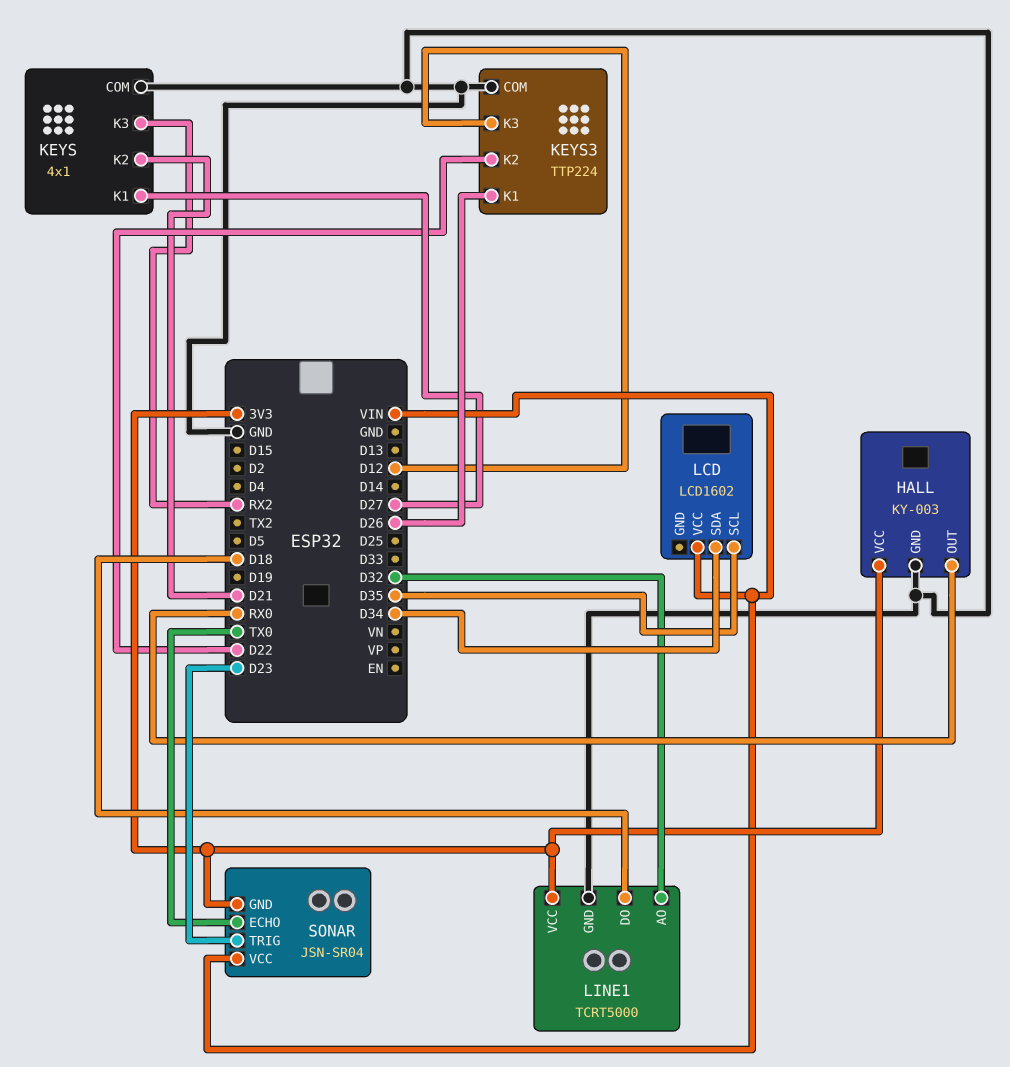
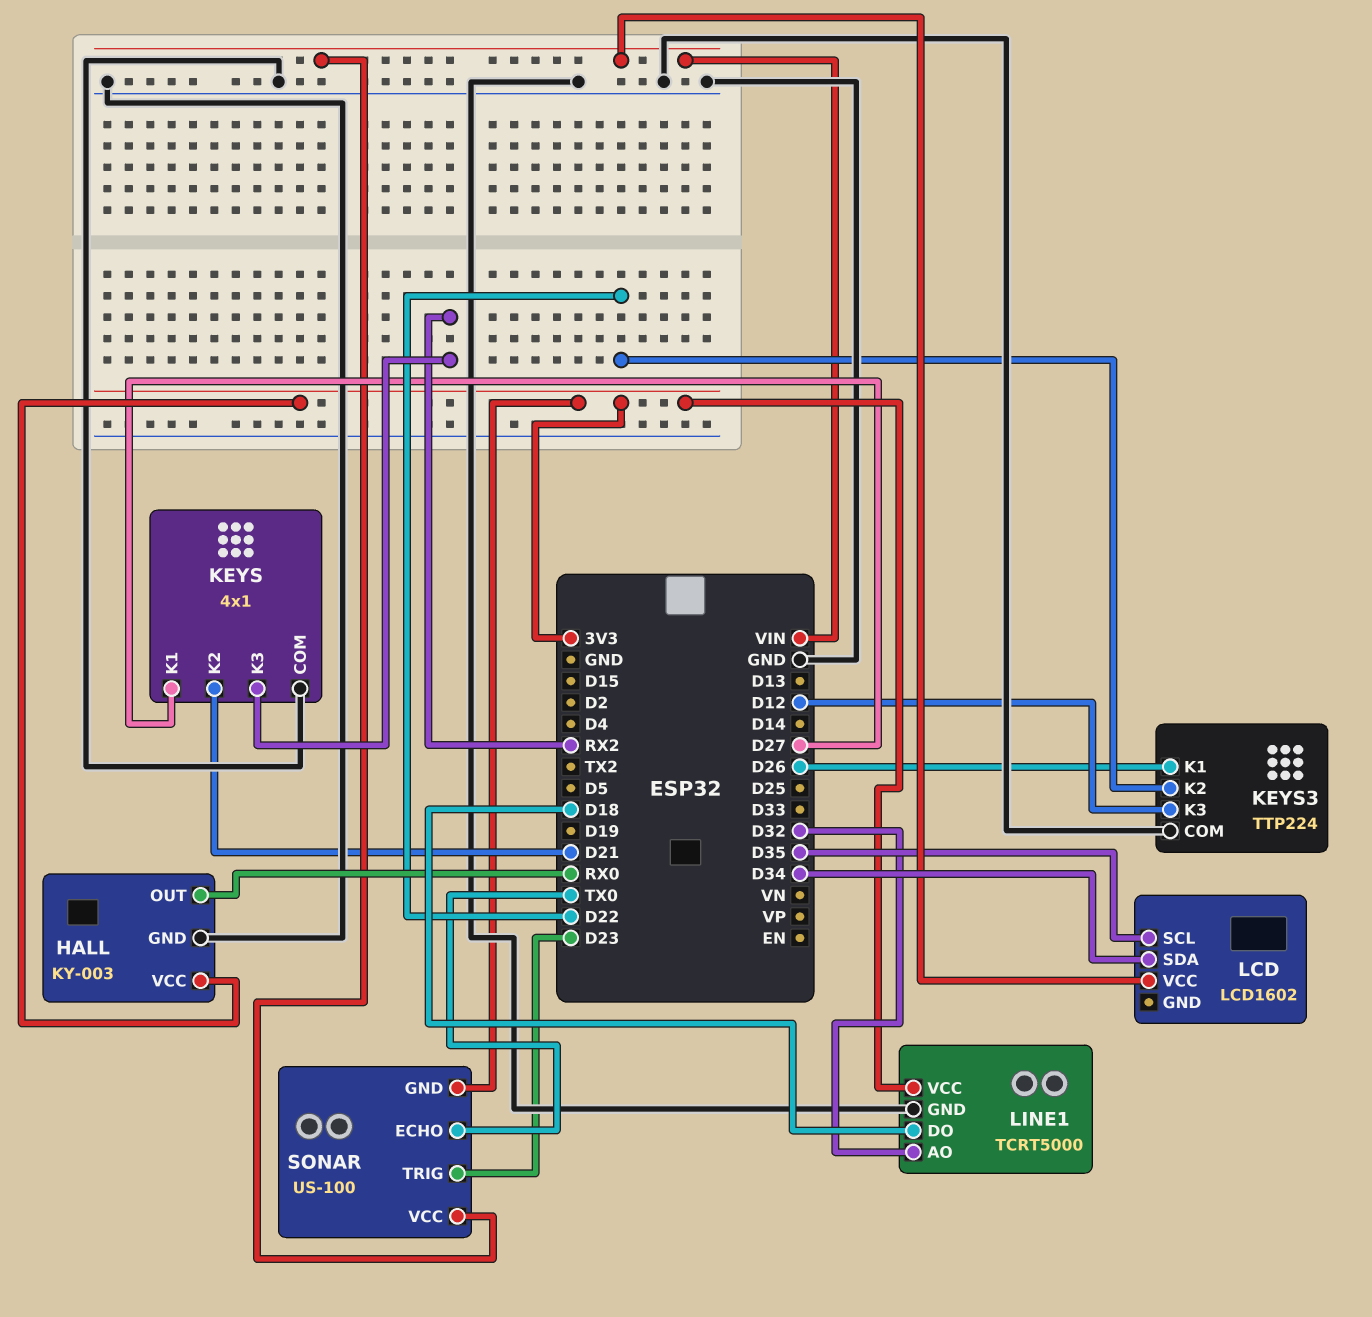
SONAR: JSN-SR04 -> US-100

